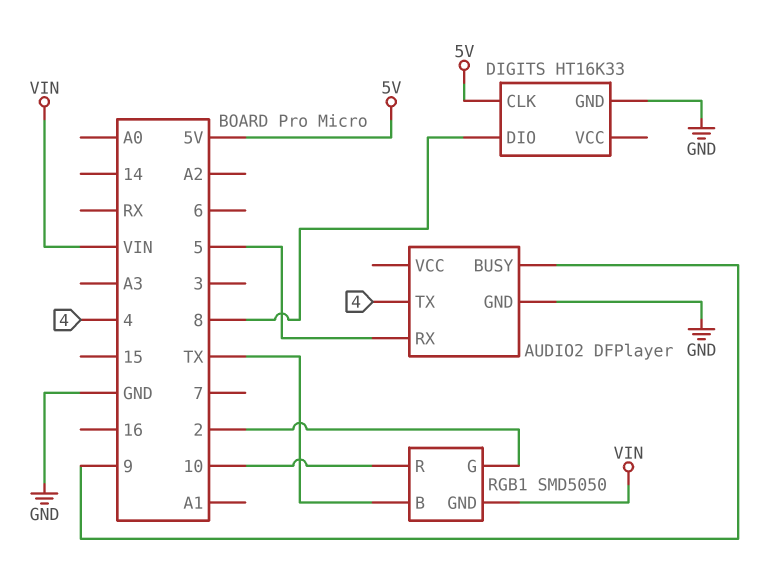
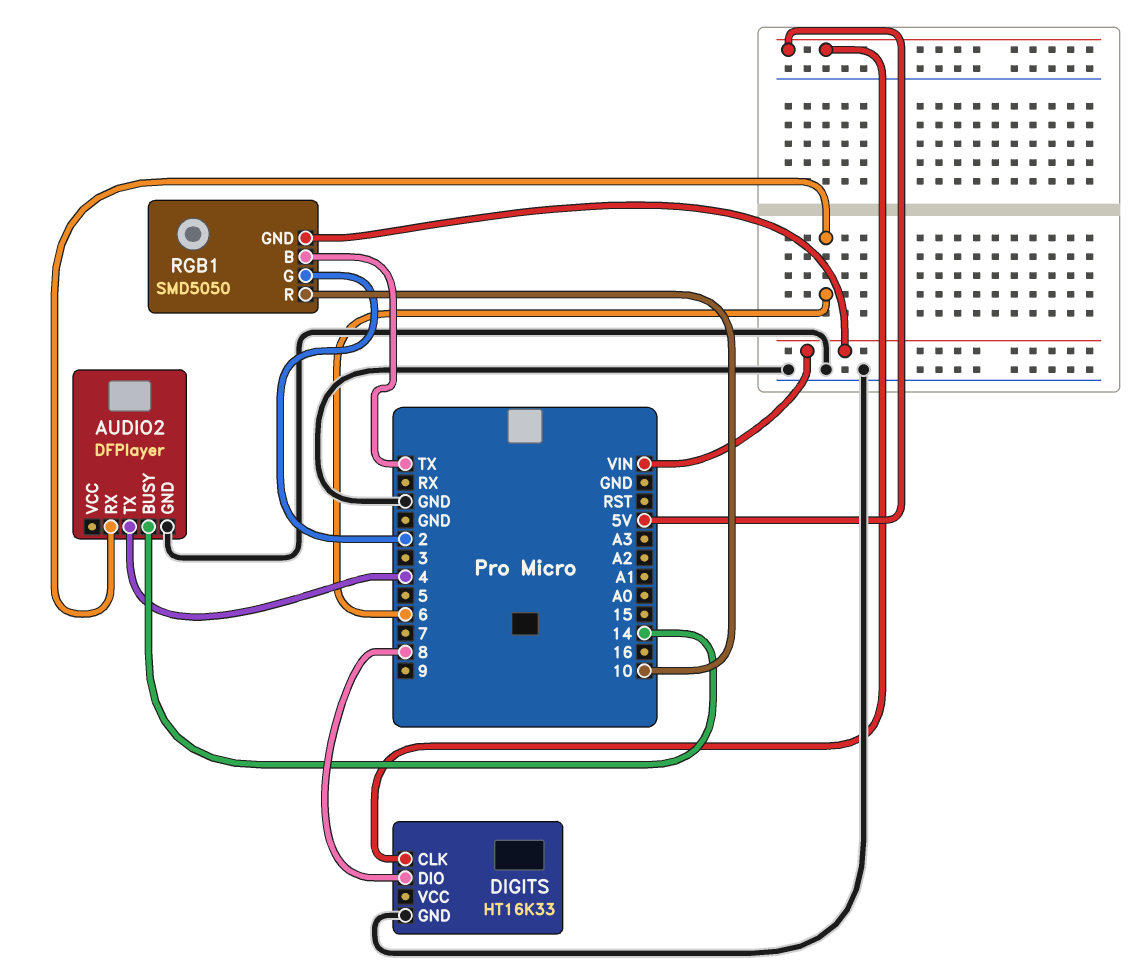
AUDIO2 pin BUSY: 9 -> 14
AUDIO2 pin RX: 5 -> 6

